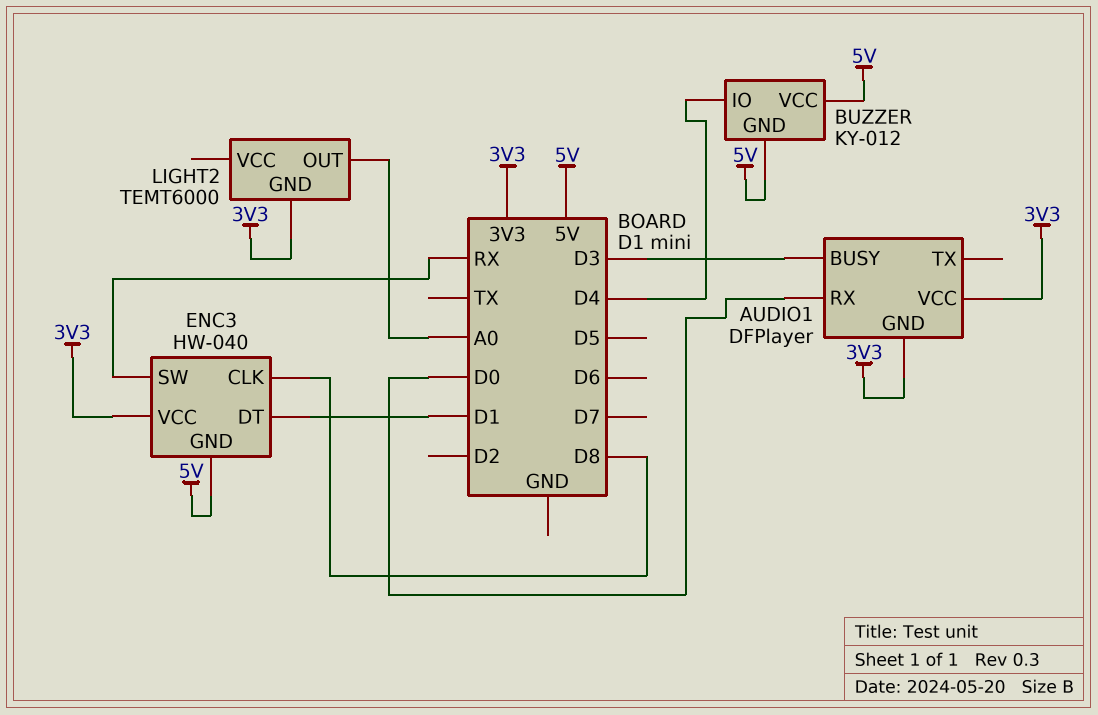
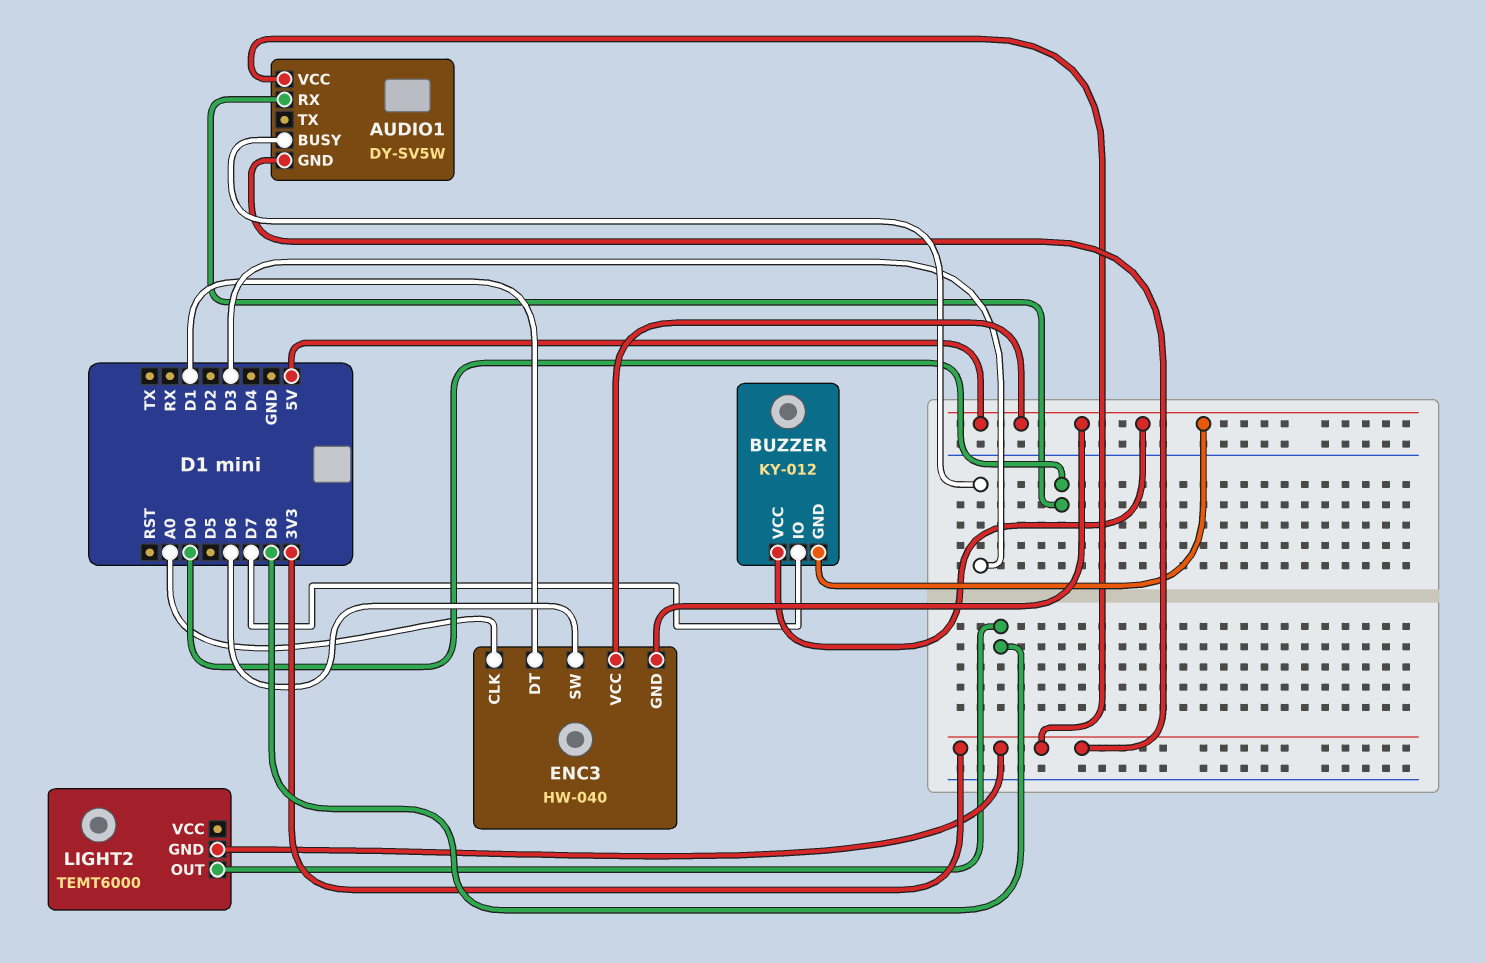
AUDIO1: DFPlayer -> DY-SV5W
BUZZER pin IO: D4 -> D7
ENC3 pin CLK: D8 -> A0
ENC3 pin SW: RX -> D6
ENC3 pin VCC: 3V3 -> 5V
LIGHT2 pin OUT: A0 -> D8

